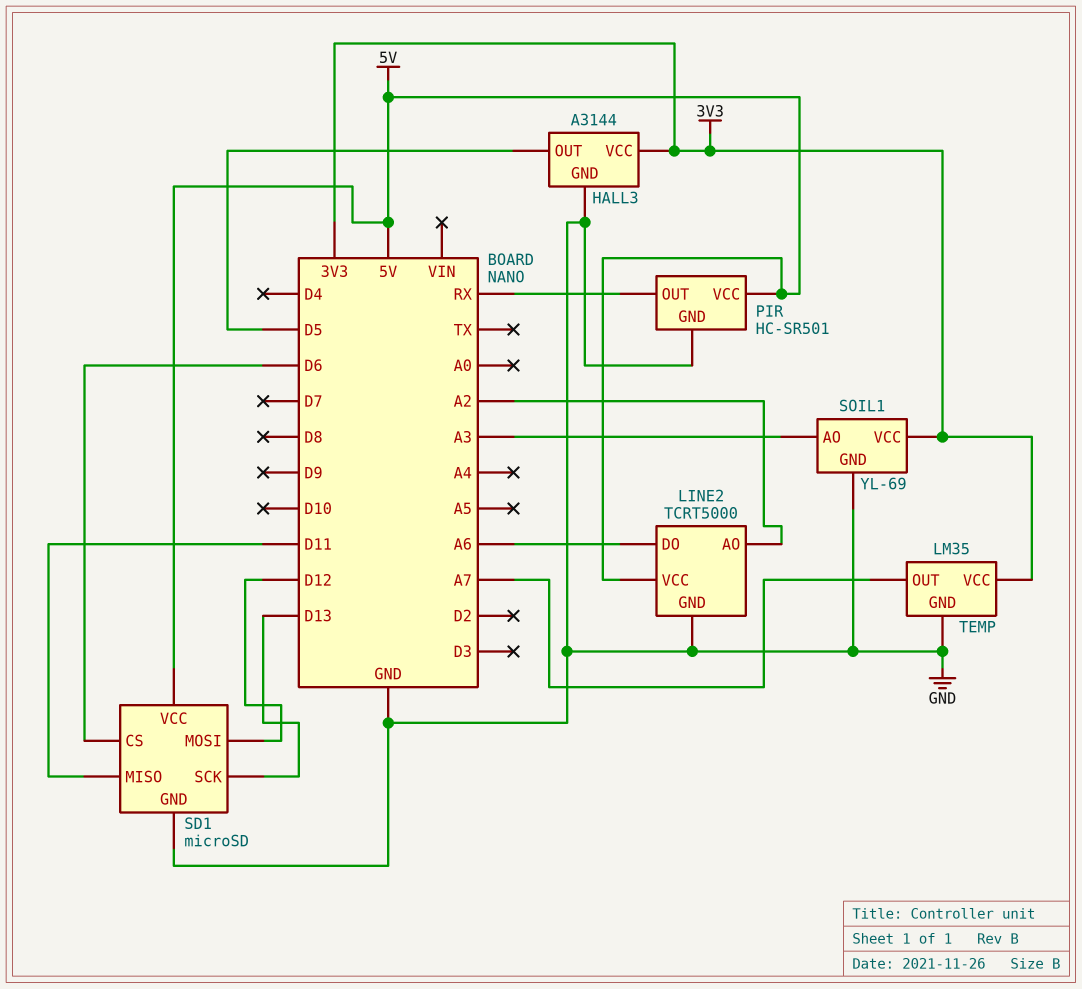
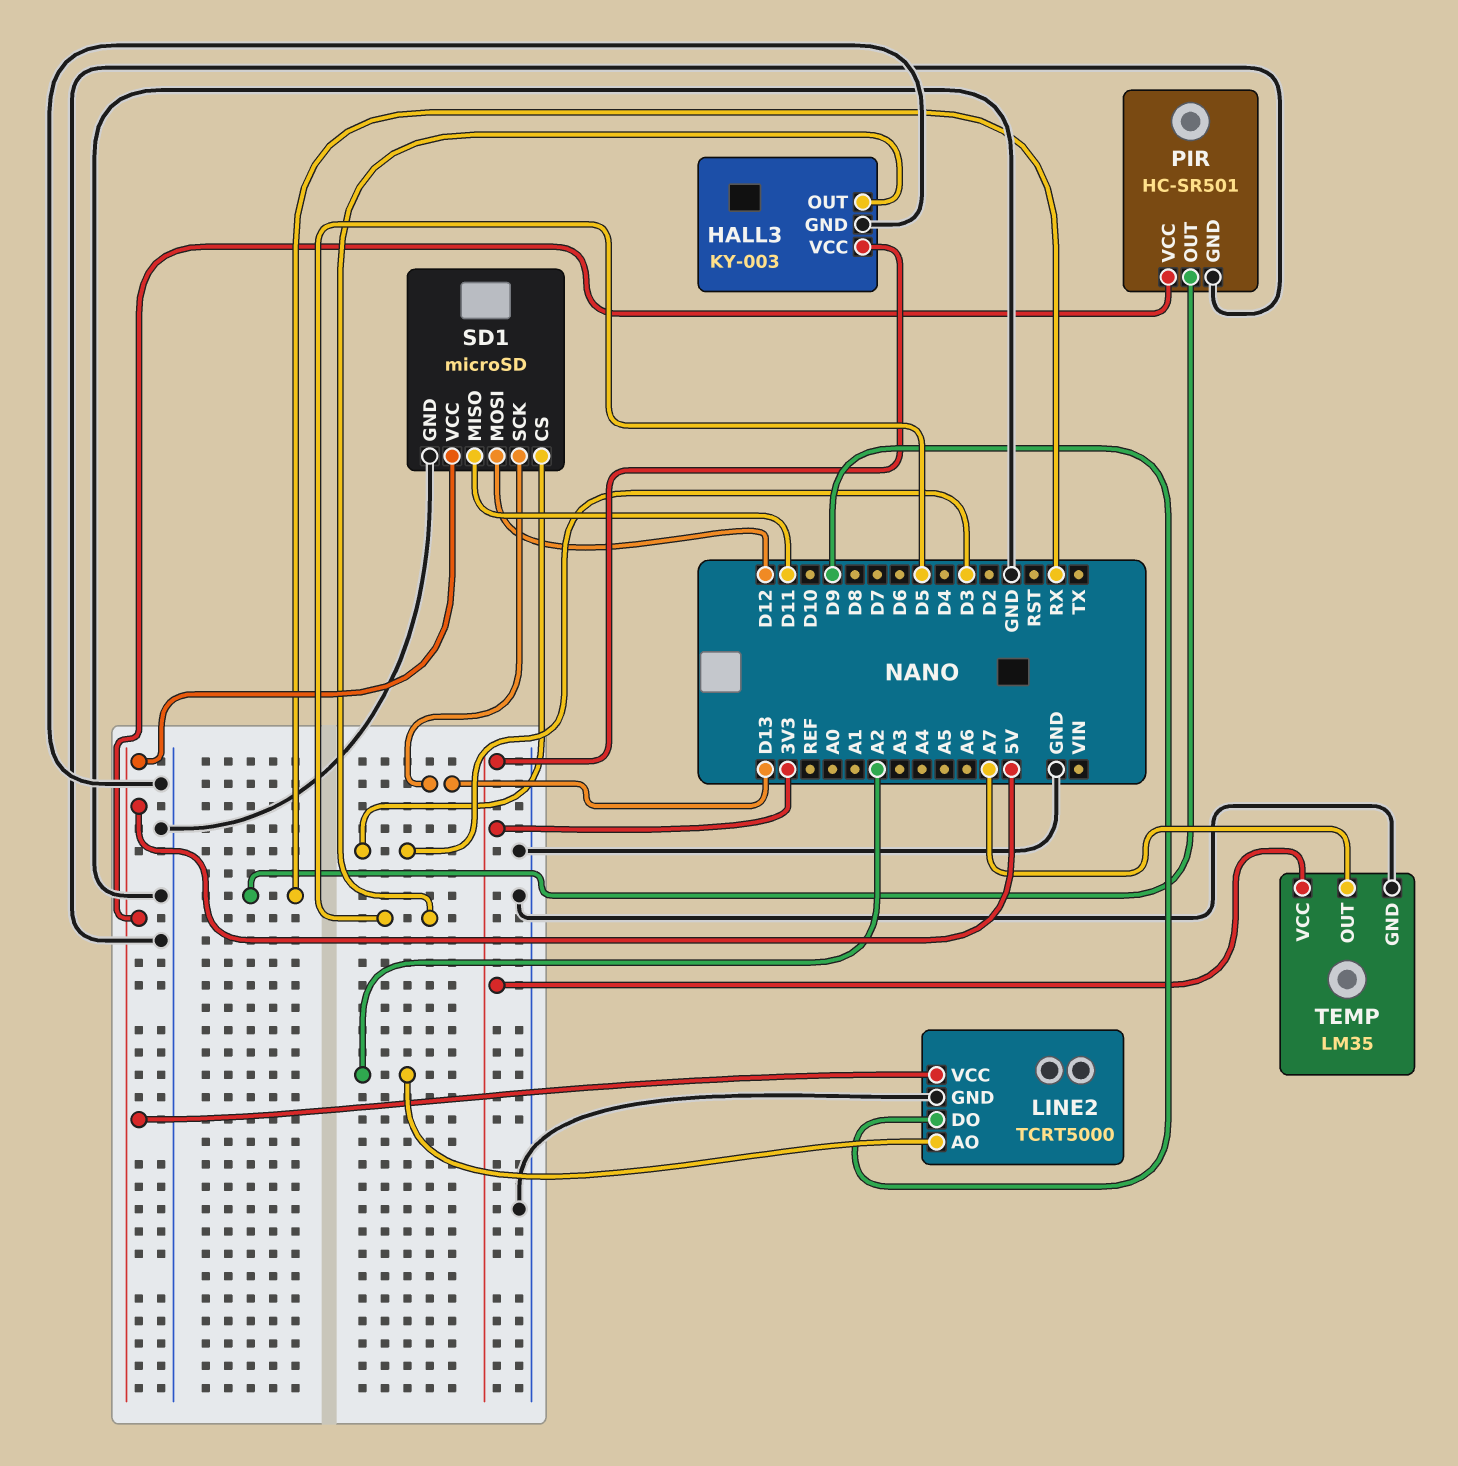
HALL3: A3144 -> KY-003
LINE2 pin DO: A6 -> D9
SD1 pin CS: D6 -> D3
SOIL1: YL-69 -> none
SOIL1 pin AO: A3 -> none
SOIL1 pin GND: GND -> none
SOIL1 pin VCC: 3V3 -> none

